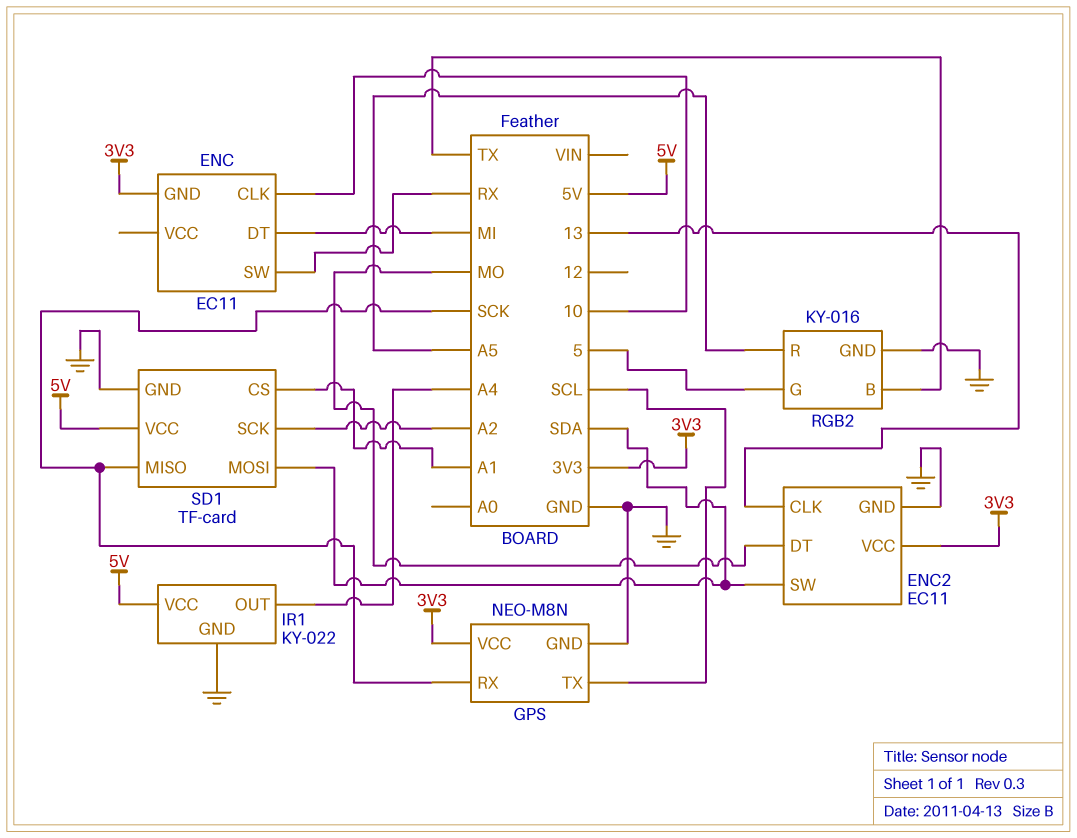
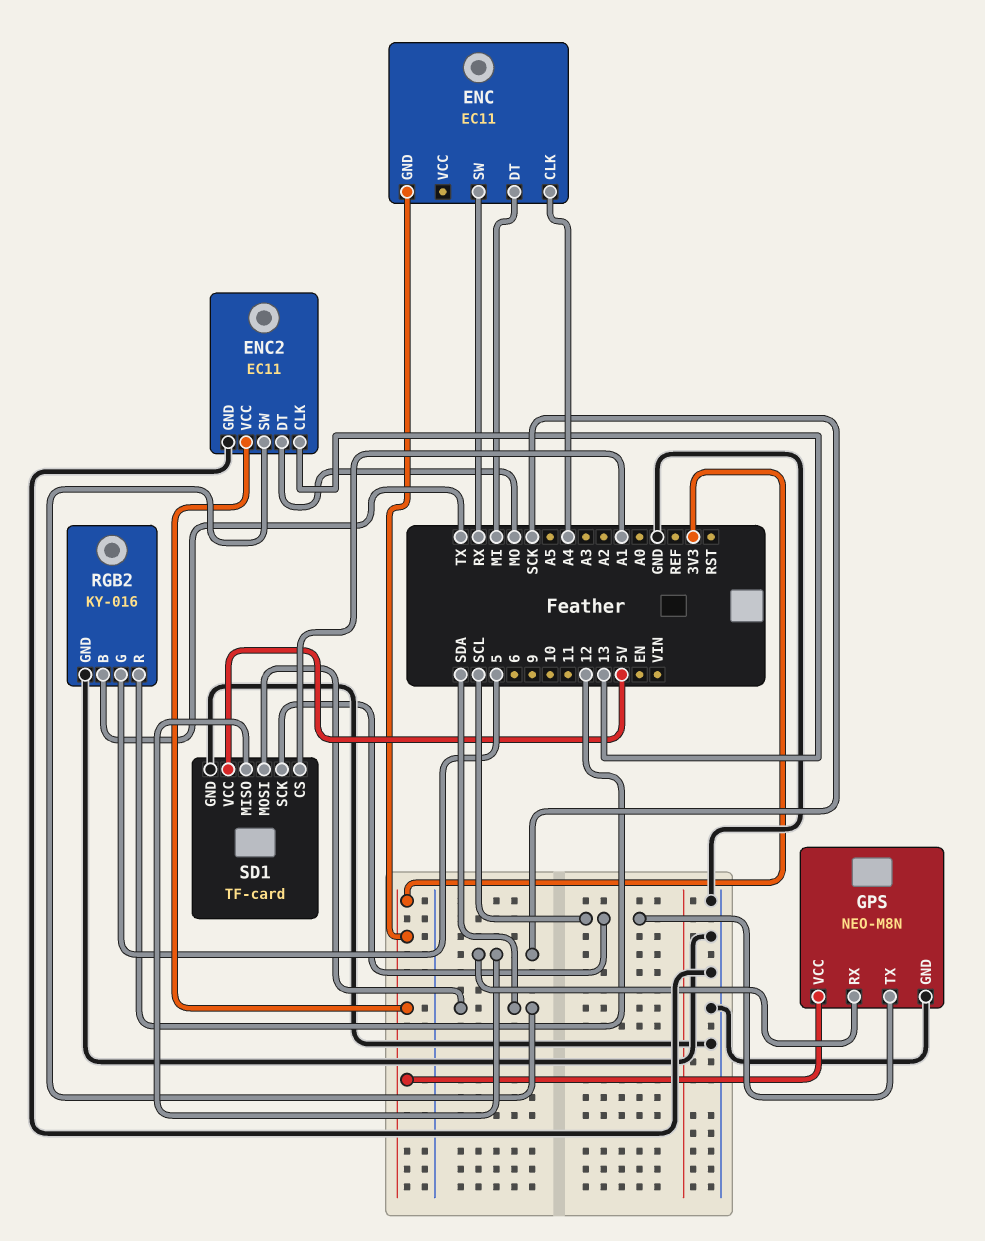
ENC pin CLK: 10 -> A4
IR1: KY-022 -> none
IR1 pin GND: GND -> none
IR1 pin OUT: A4 -> none
IR1 pin VCC: 5V -> none
RGB2 pin R: A5 -> 12
SD1 pin SCK: A2 -> SCL

